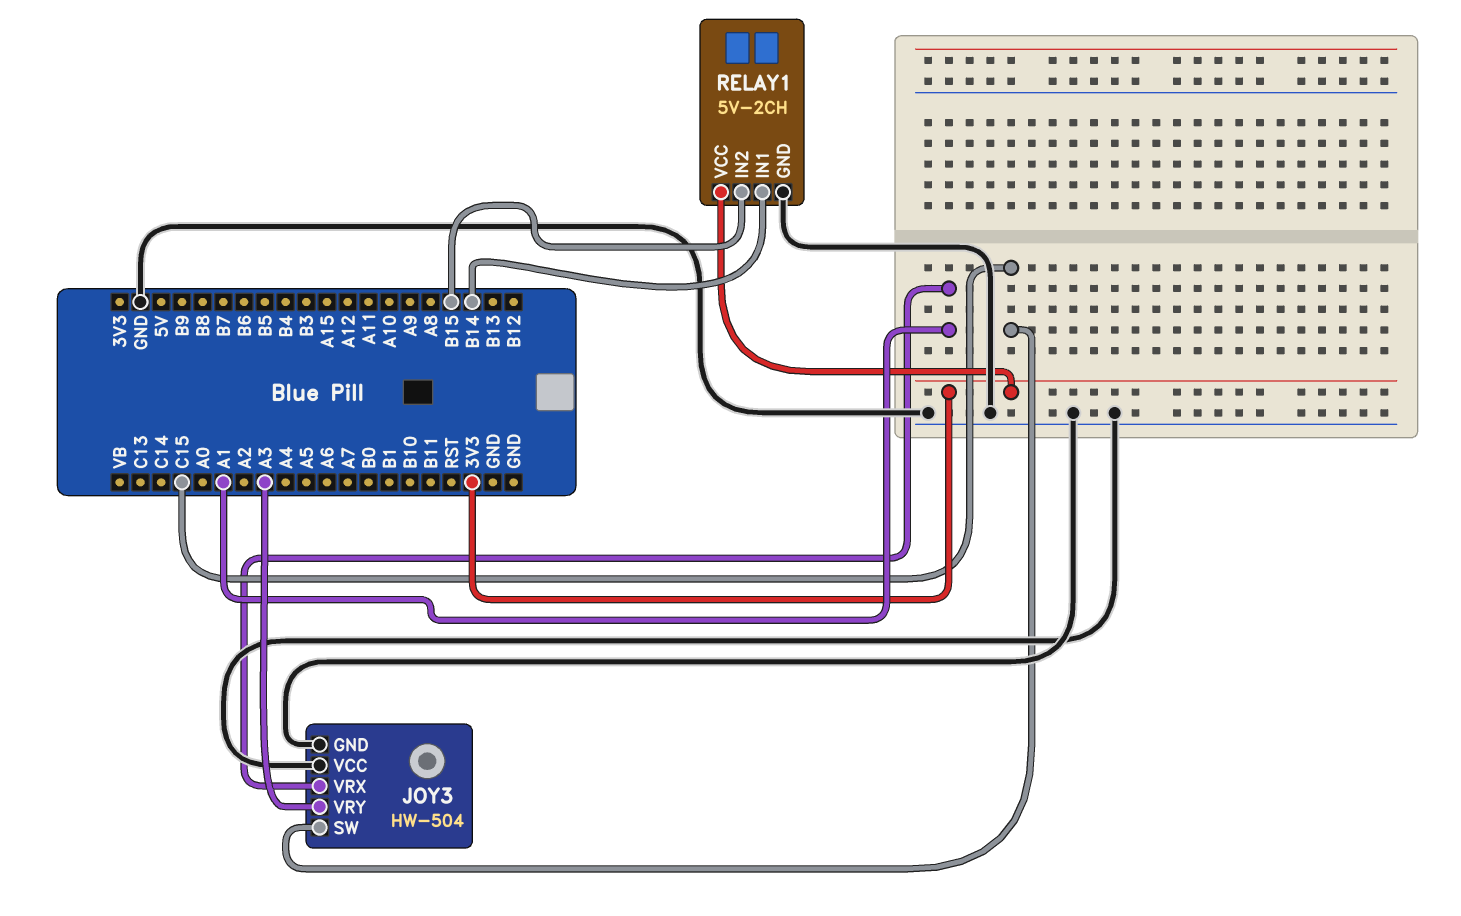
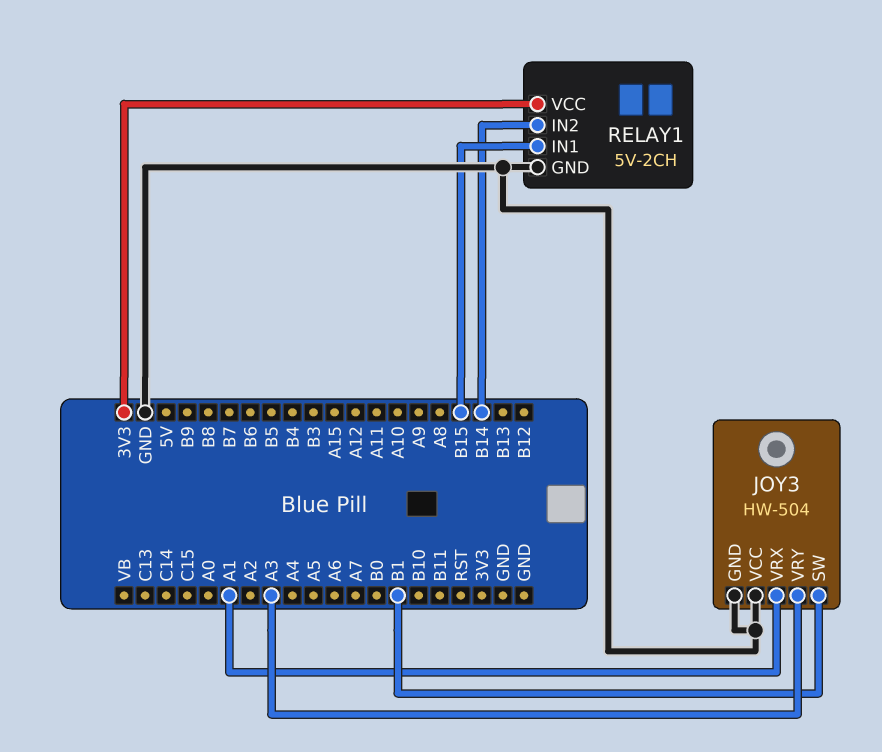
JOY3 pin SW: C15 -> B1
RELAY1 pin IN1: B14 -> B15
RELAY1 pin IN2: B15 -> B14

